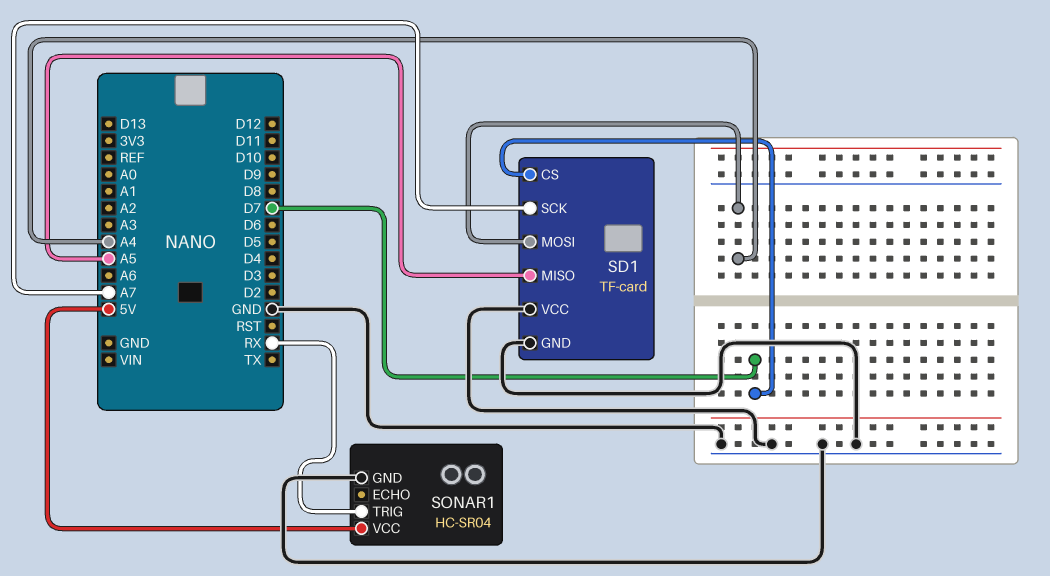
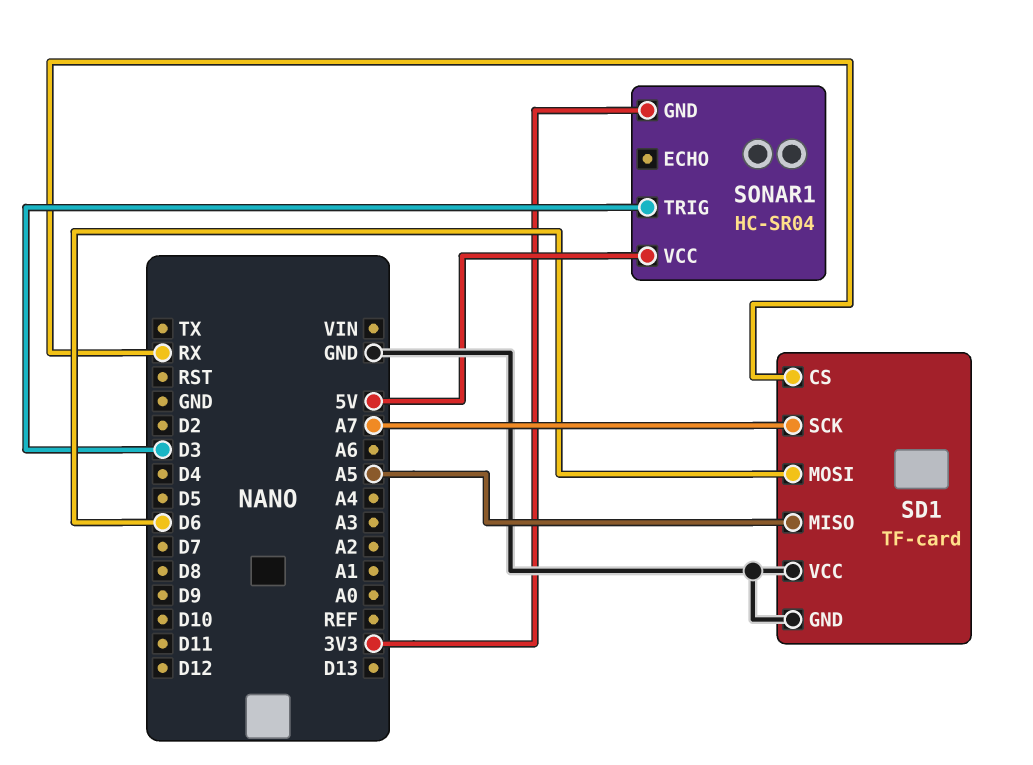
SD1 pin CS: D7 -> RX
SD1 pin MOSI: A4 -> D6
SONAR1 pin GND: GND -> 3V3
SONAR1 pin TRIG: RX -> D3

